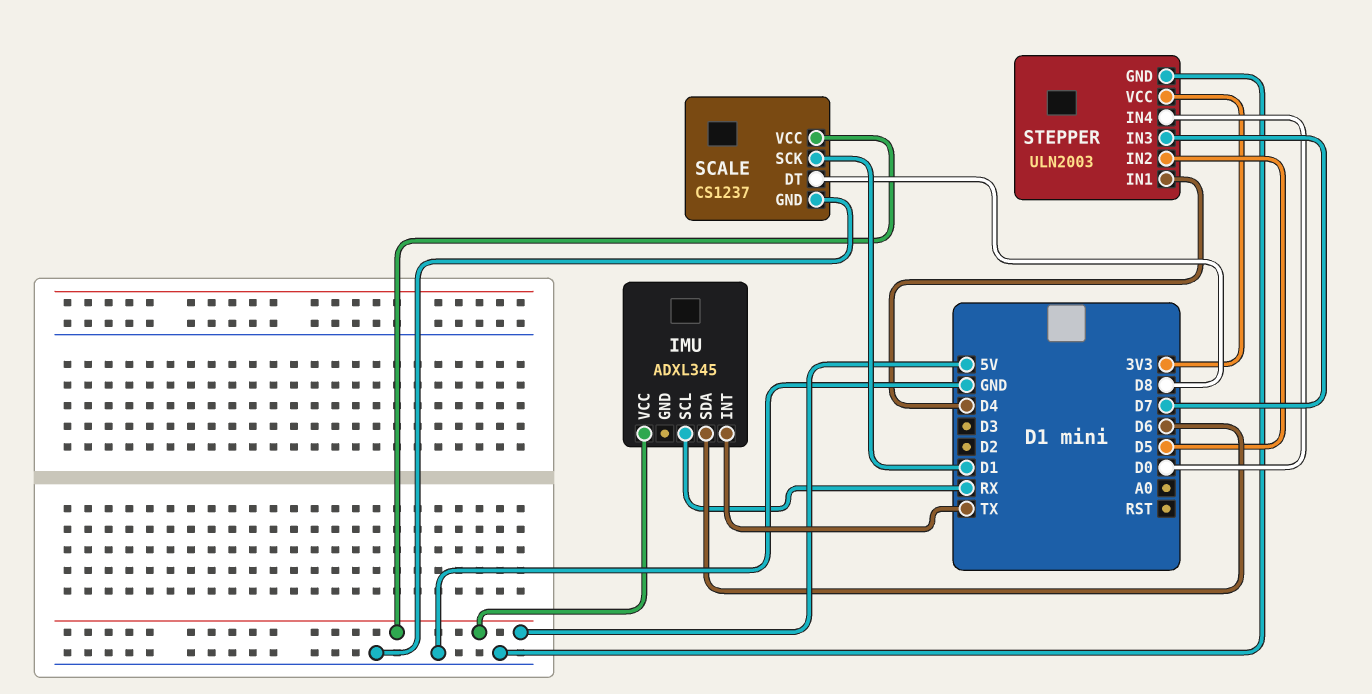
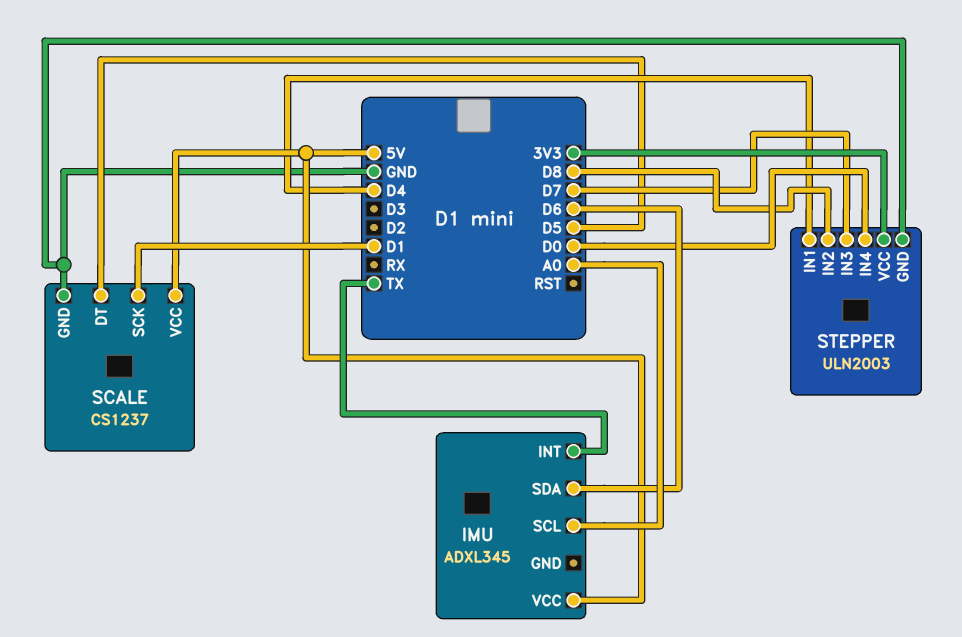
IMU pin SCL: RX -> A0
SCALE pin DT: D8 -> D5
STEPPER pin IN2: D5 -> D8

